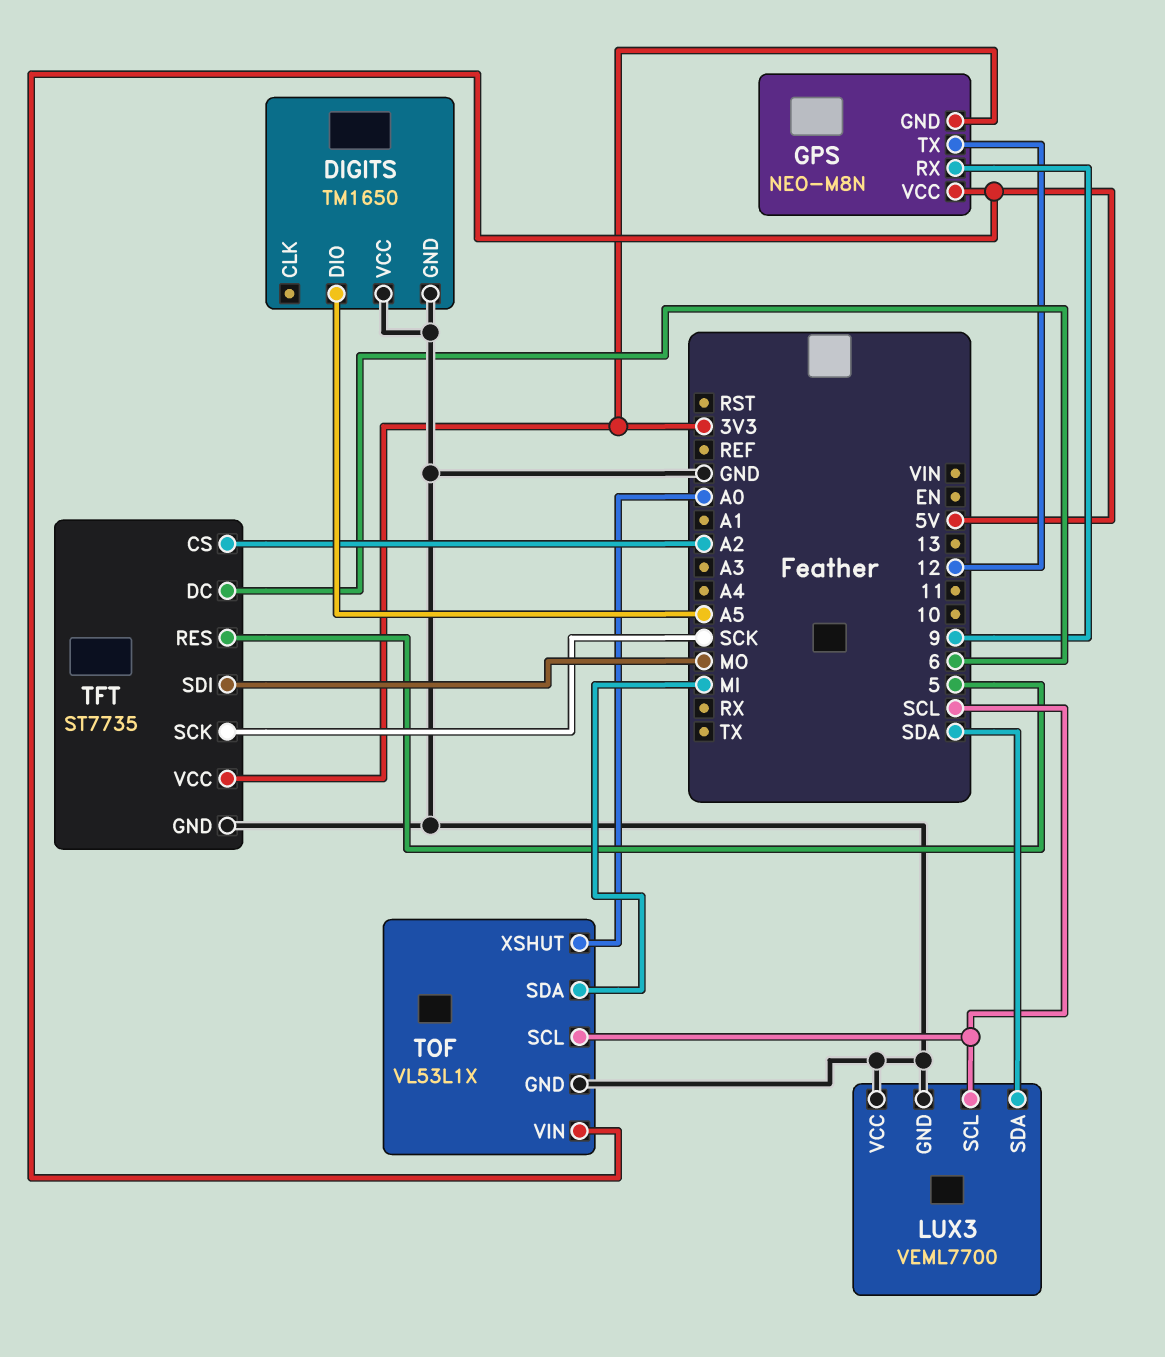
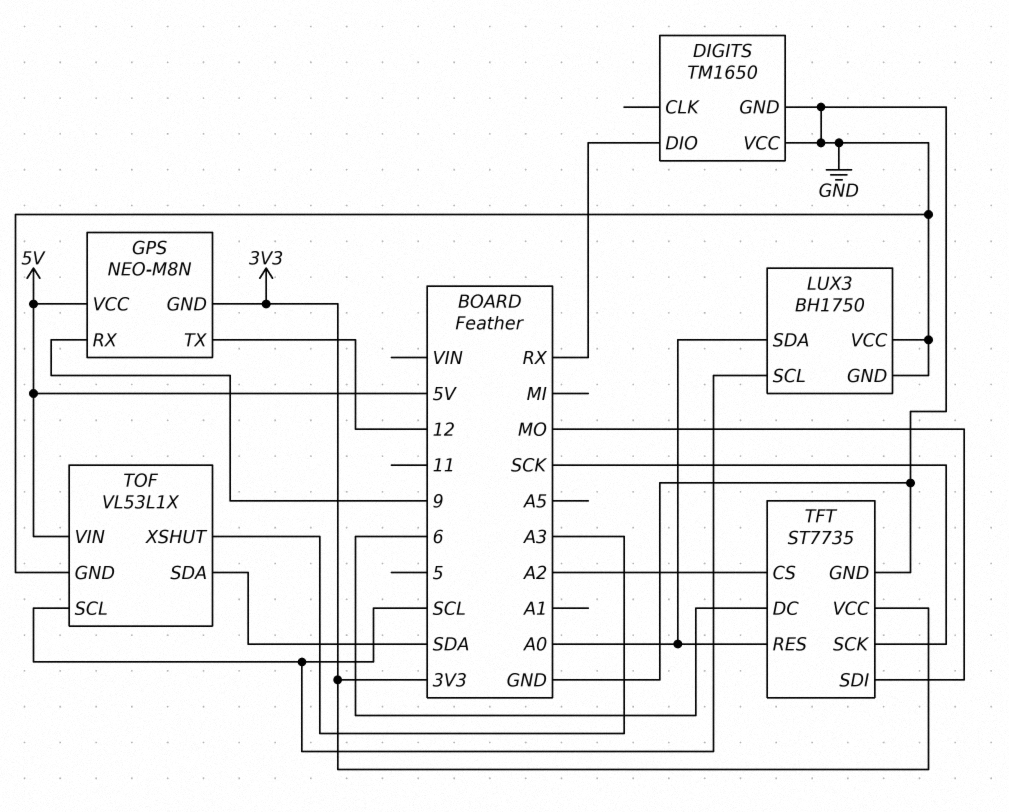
DIGITS pin DIO: A5 -> RX
LUX3: VEML7700 -> BH1750
LUX3 pin SDA: SDA -> A0
TFT pin RES: 5 -> A0
TOF pin SDA: MI -> SDA
TOF pin XSHUT: A0 -> A3

